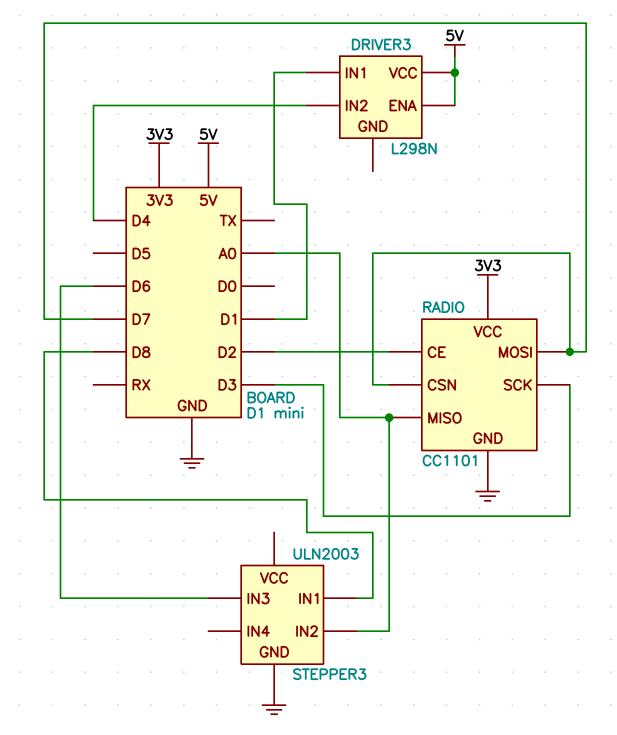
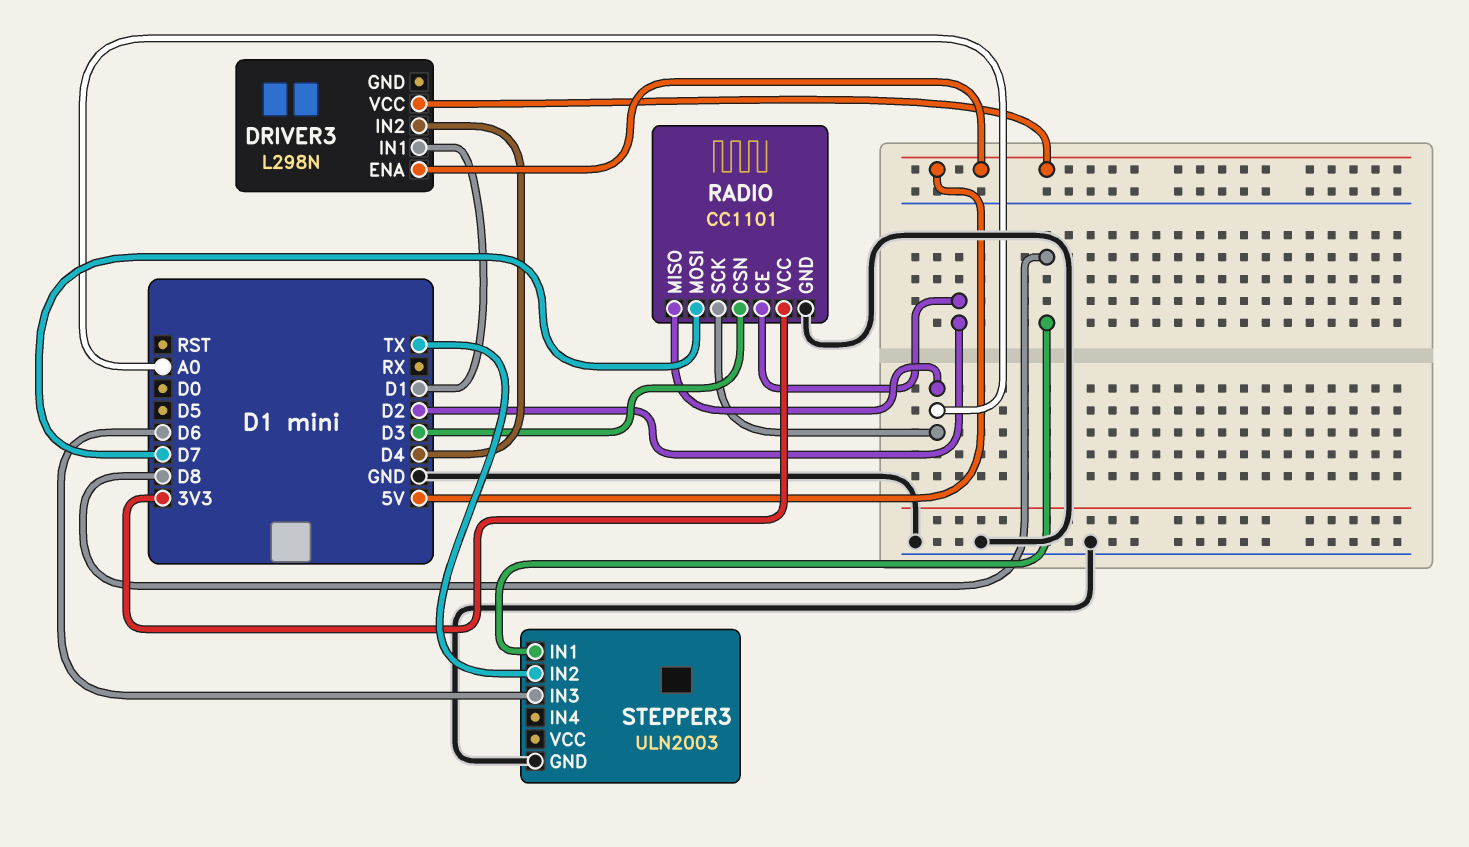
RADIO pin CSN: D7 -> D3
RADIO pin SCK: D3 -> A0
STEPPER3 pin IN2: A0 -> TX

